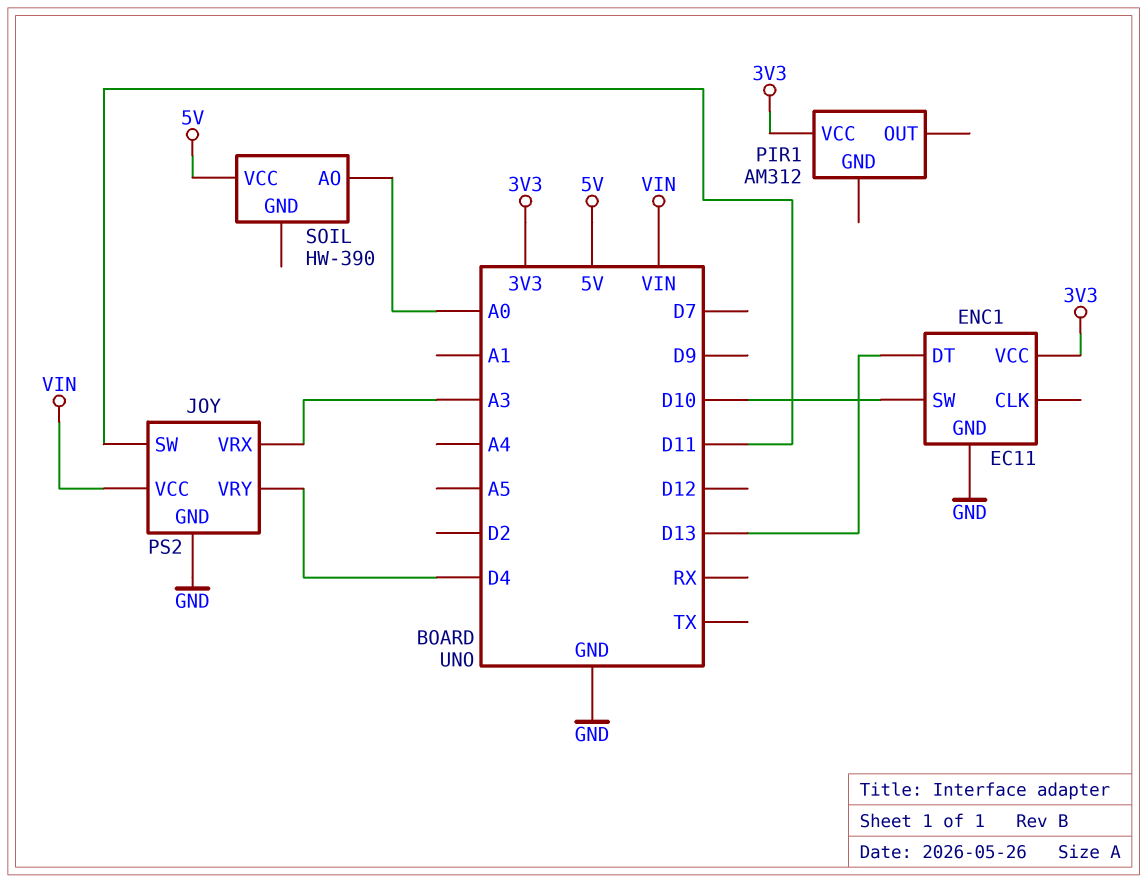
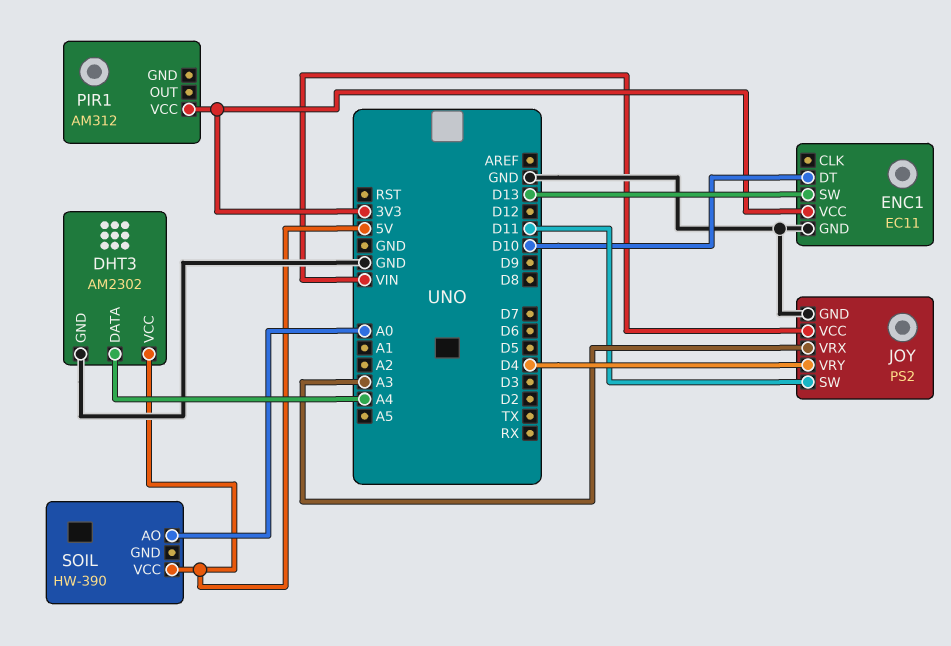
DHT3: none -> AM2302
DHT3 pin DATA: none -> A4
DHT3 pin GND: none -> GND
DHT3 pin VCC: none -> 5V
ENC1 pin DT: D13 -> D10
ENC1 pin SW: D10 -> D13

